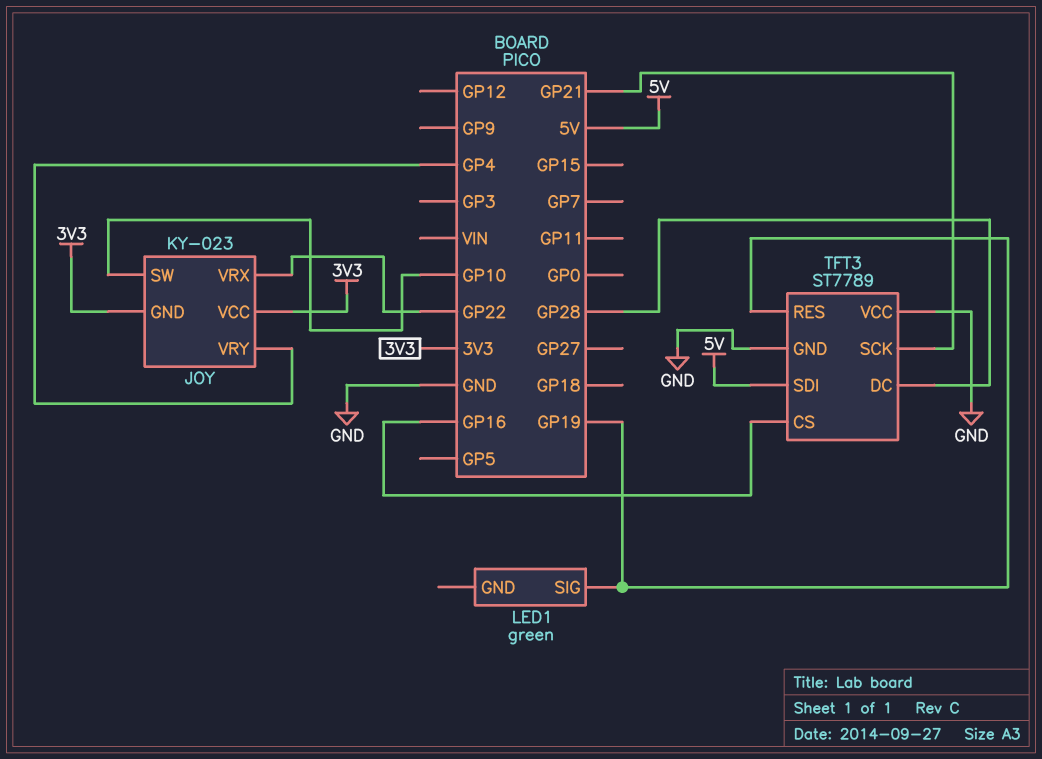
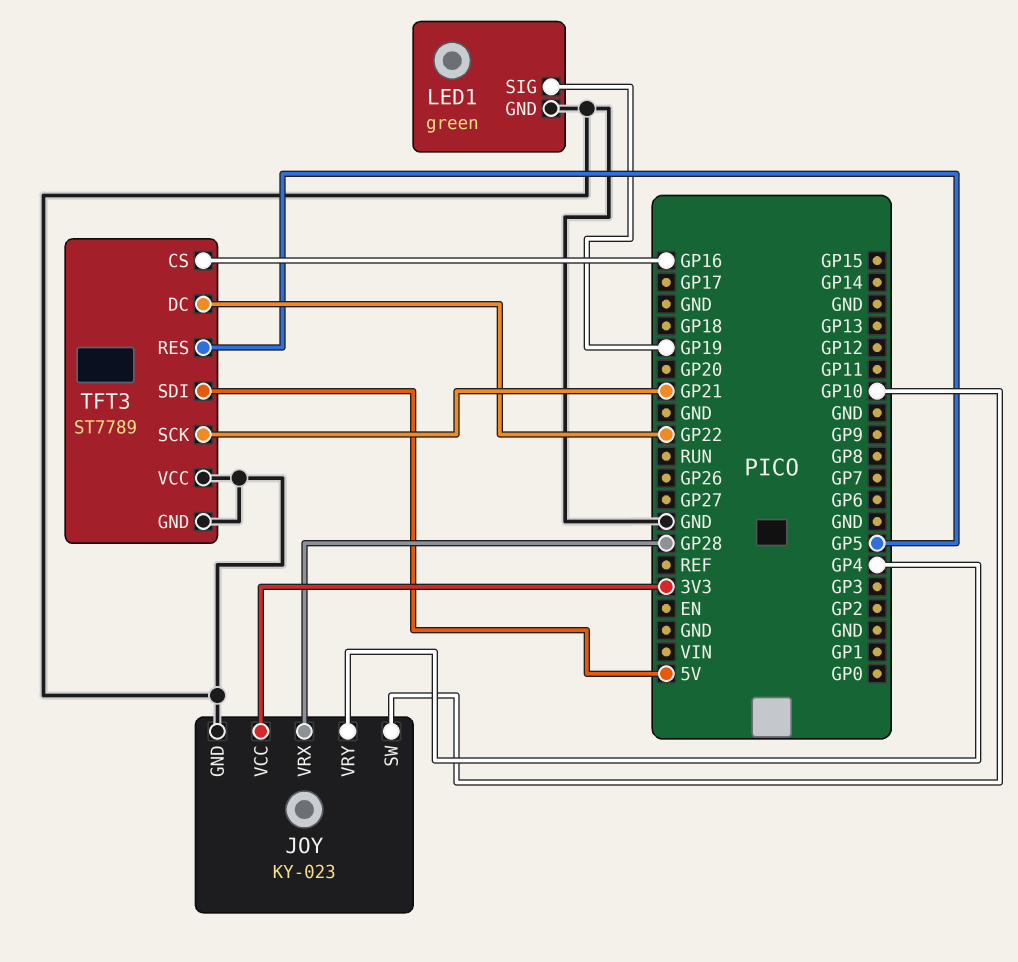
JOY pin GND: 3V3 -> GND
JOY pin VRX: GP22 -> GP28
LED1 pin GND: none -> GND
TFT3 pin DC: GP28 -> GP22
TFT3 pin RES: GP19 -> GP5

